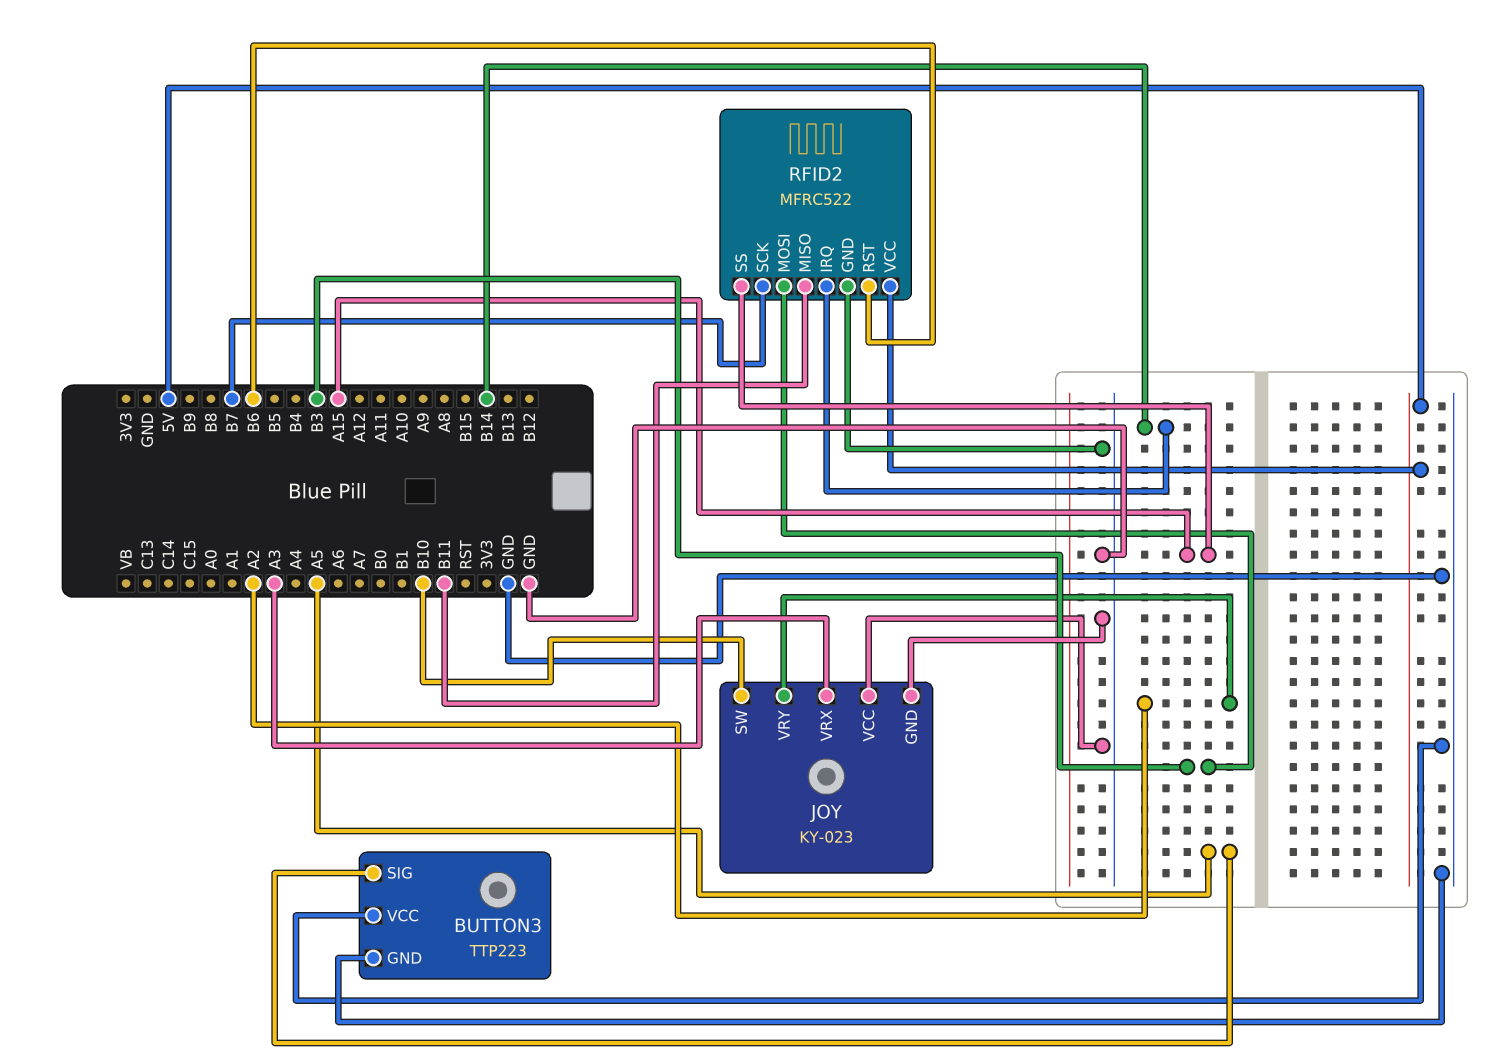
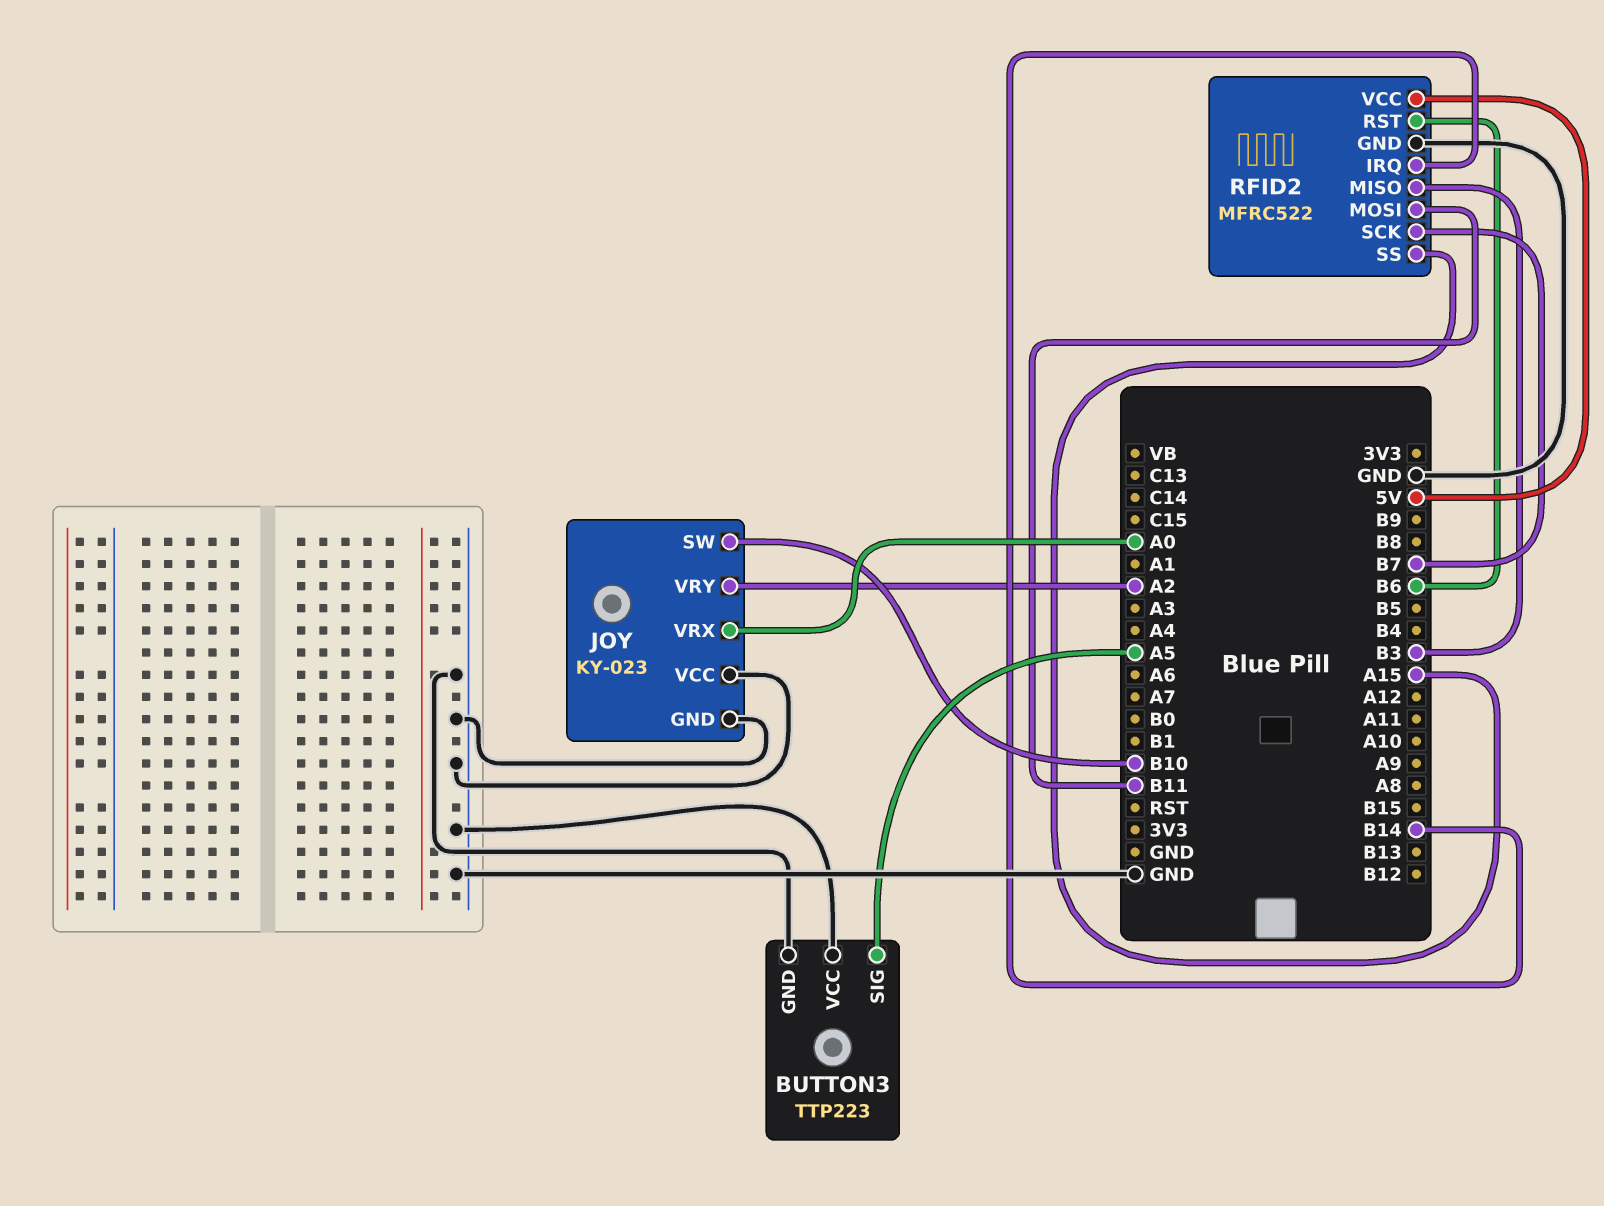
JOY pin VRX: A3 -> A0
RFID2 pin MISO: B11 -> B3
RFID2 pin MOSI: B3 -> B11

